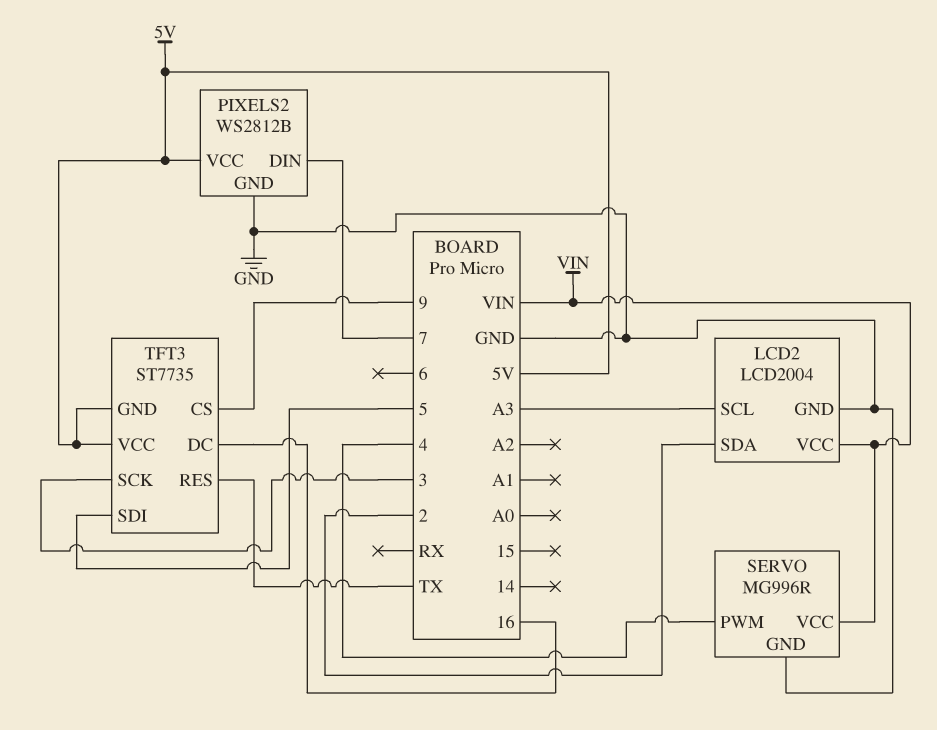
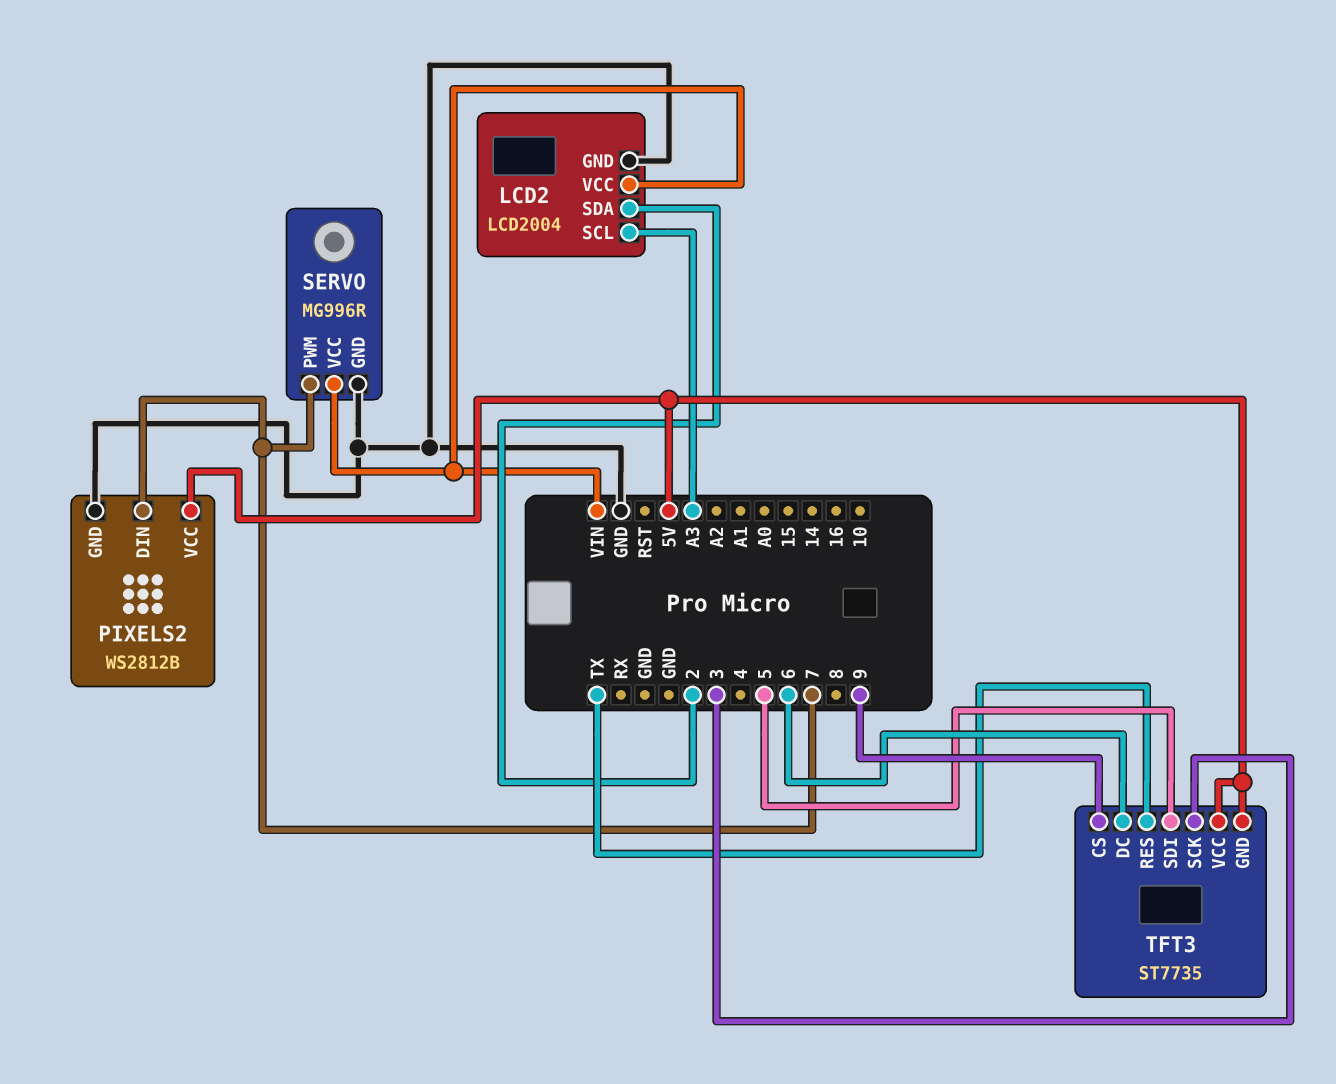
SERVO pin PWM: 4 -> 7
TFT3 pin DC: 16 -> 6

